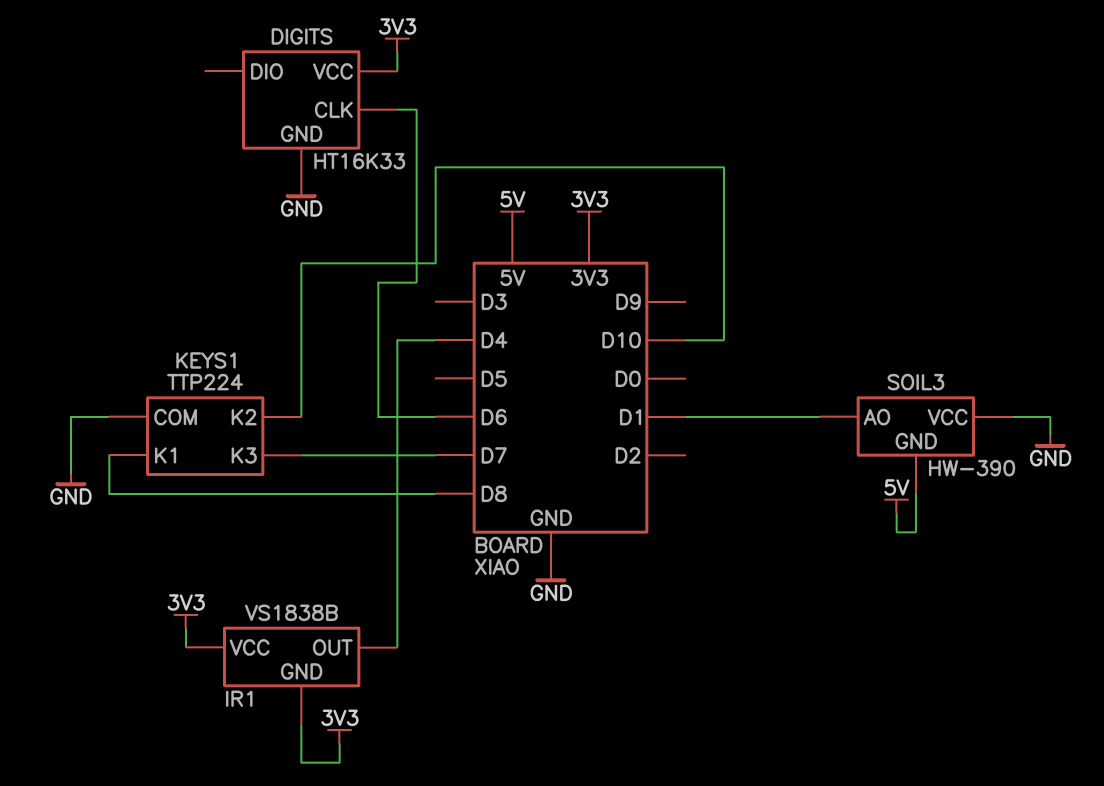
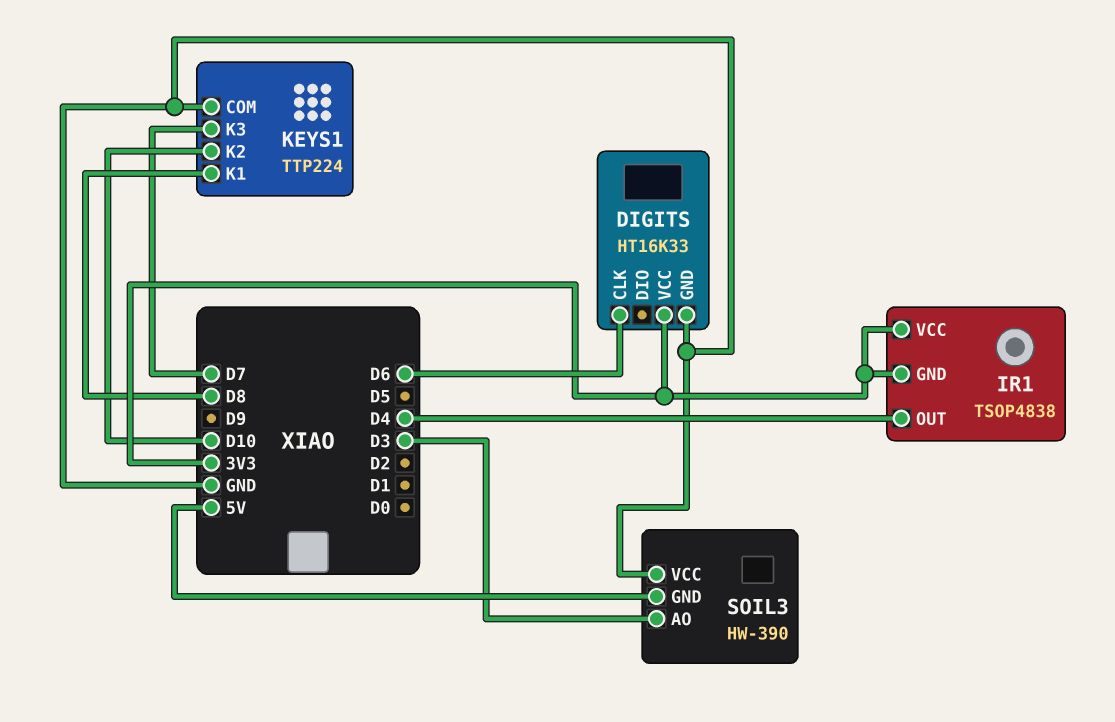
IR1: VS1838B -> TSOP4838
SOIL3 pin AO: D1 -> D3

